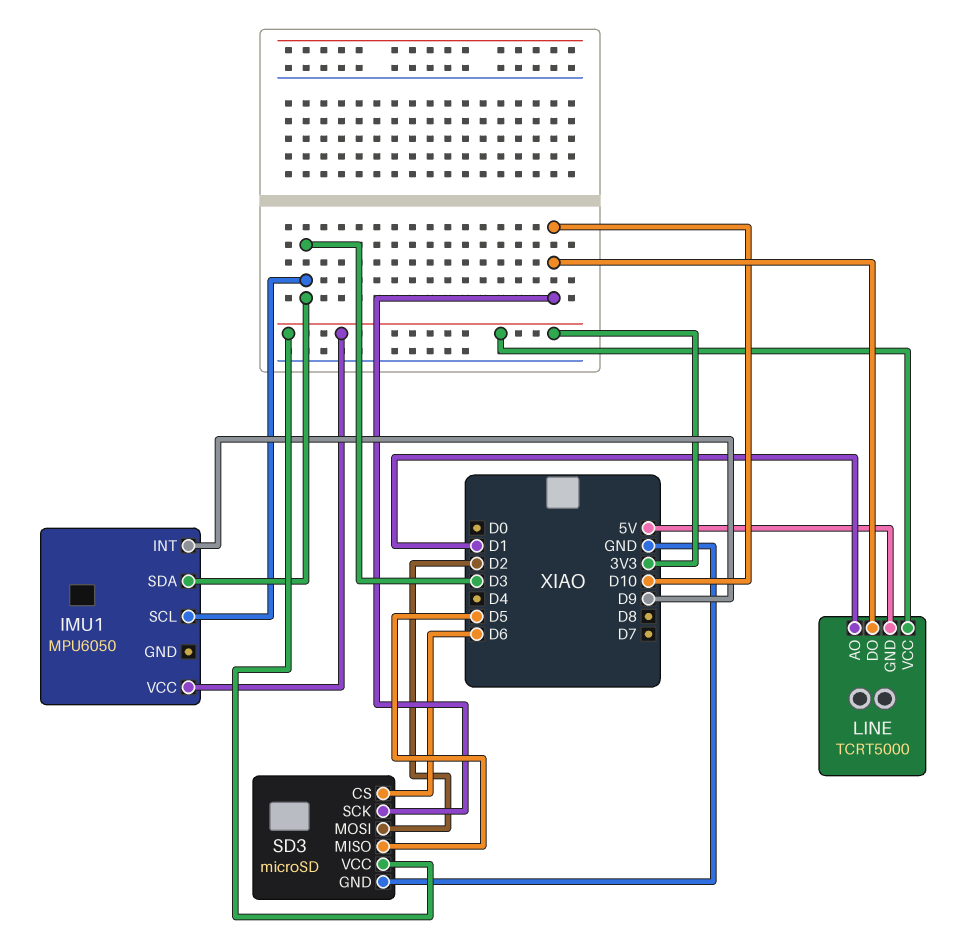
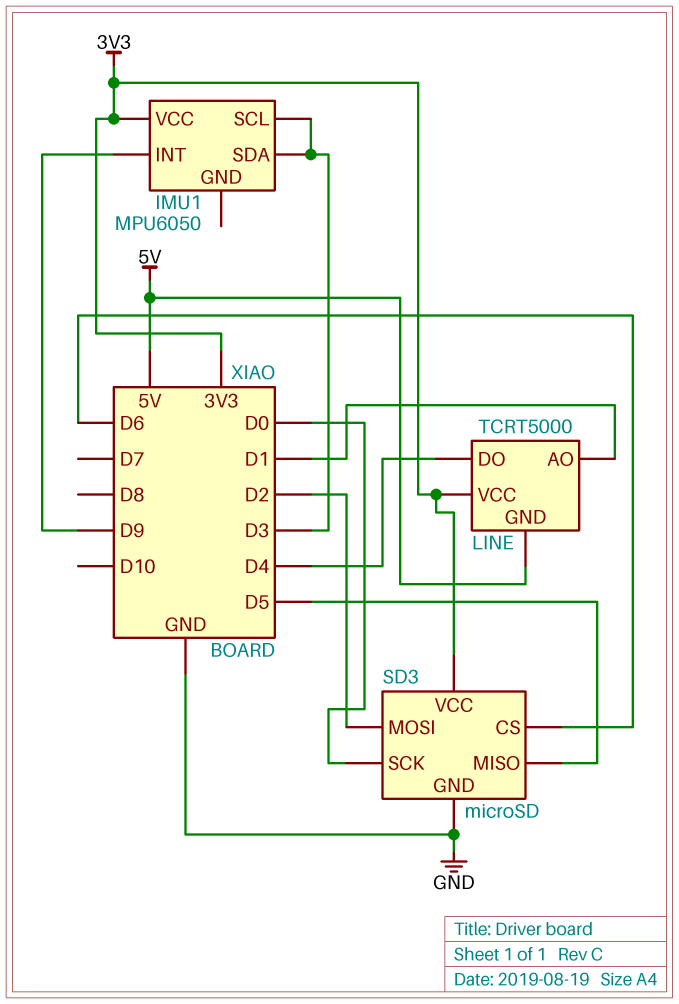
LINE pin DO: D10 -> D4
SD3 pin SCK: D10 -> D0

